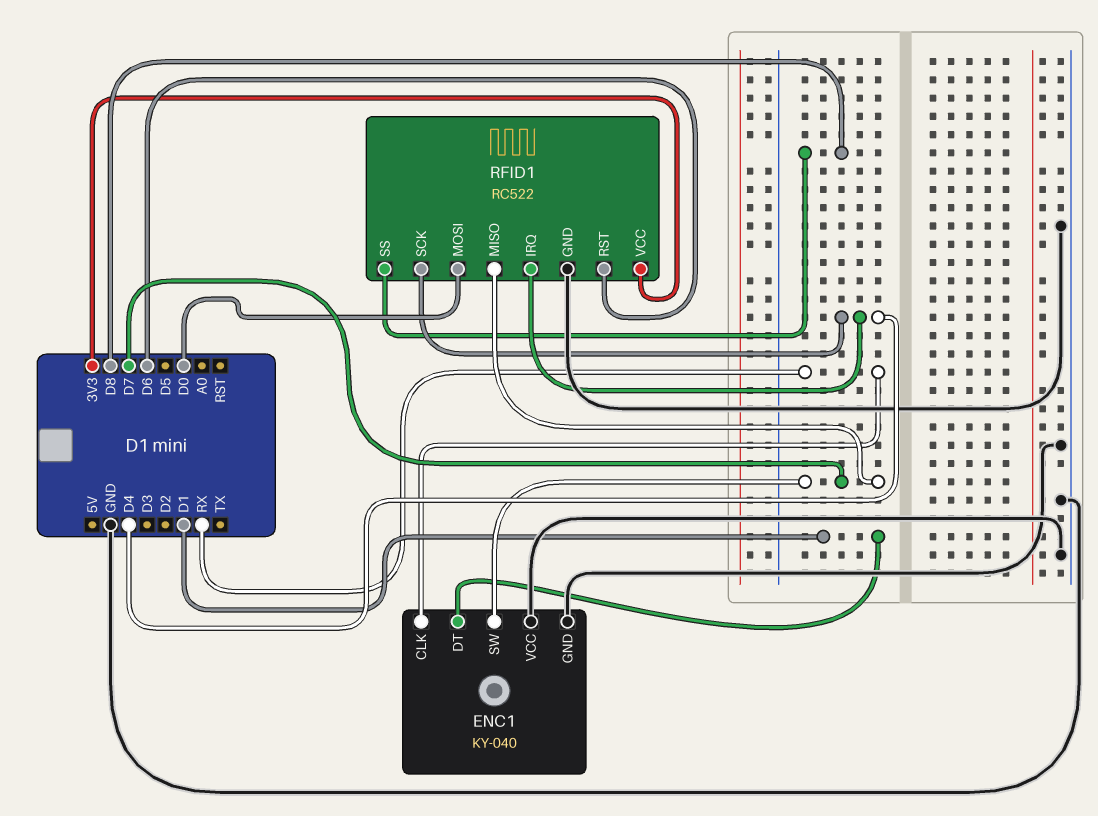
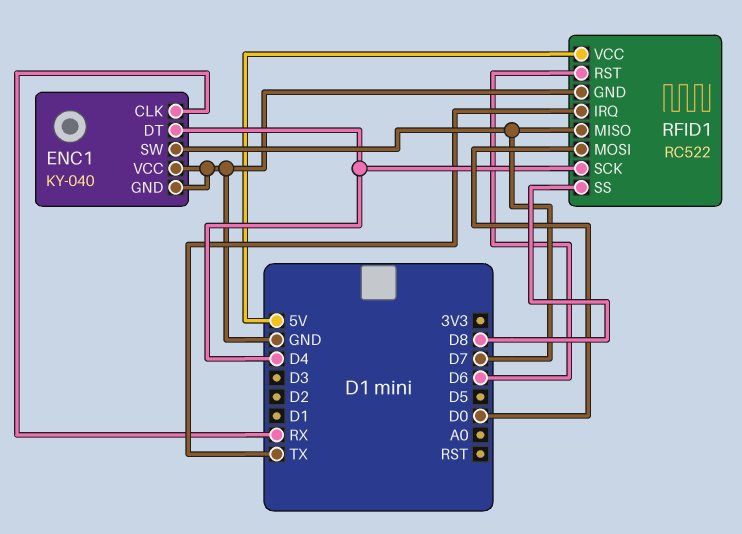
ENC1 pin DT: D1 -> D4
RFID1 pin IRQ: D4 -> TX
RFID1 pin VCC: 3V3 -> 5V

